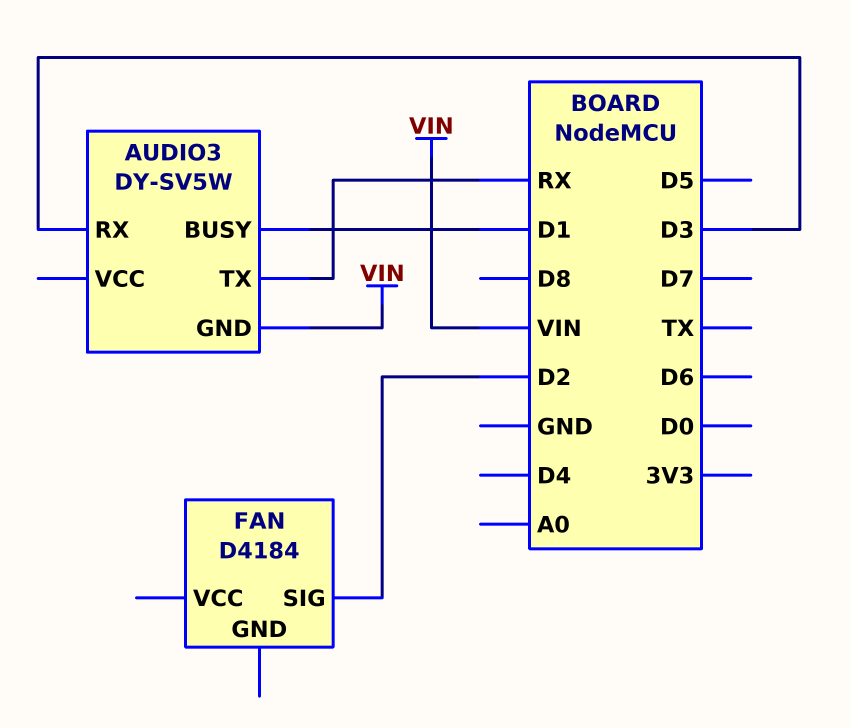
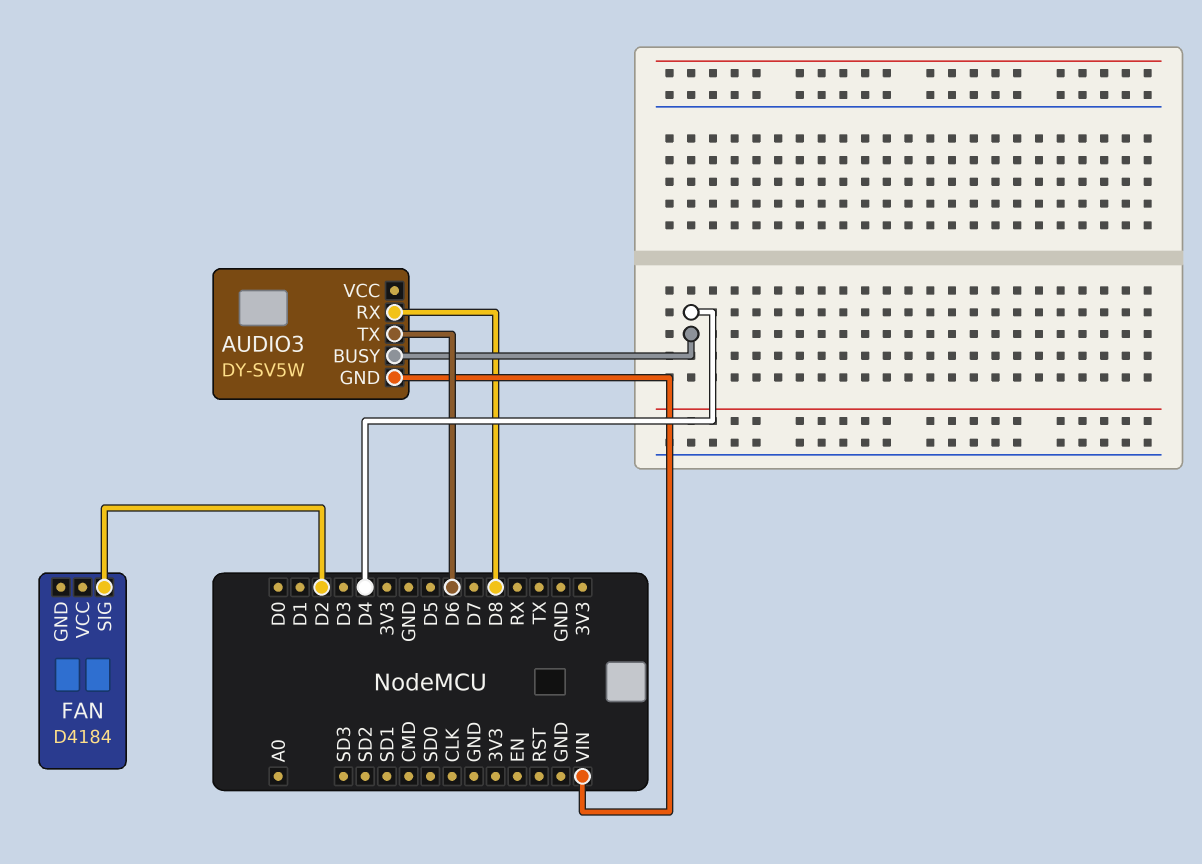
AUDIO3 pin BUSY: D1 -> D4
AUDIO3 pin RX: D3 -> D8
AUDIO3 pin TX: RX -> D6

